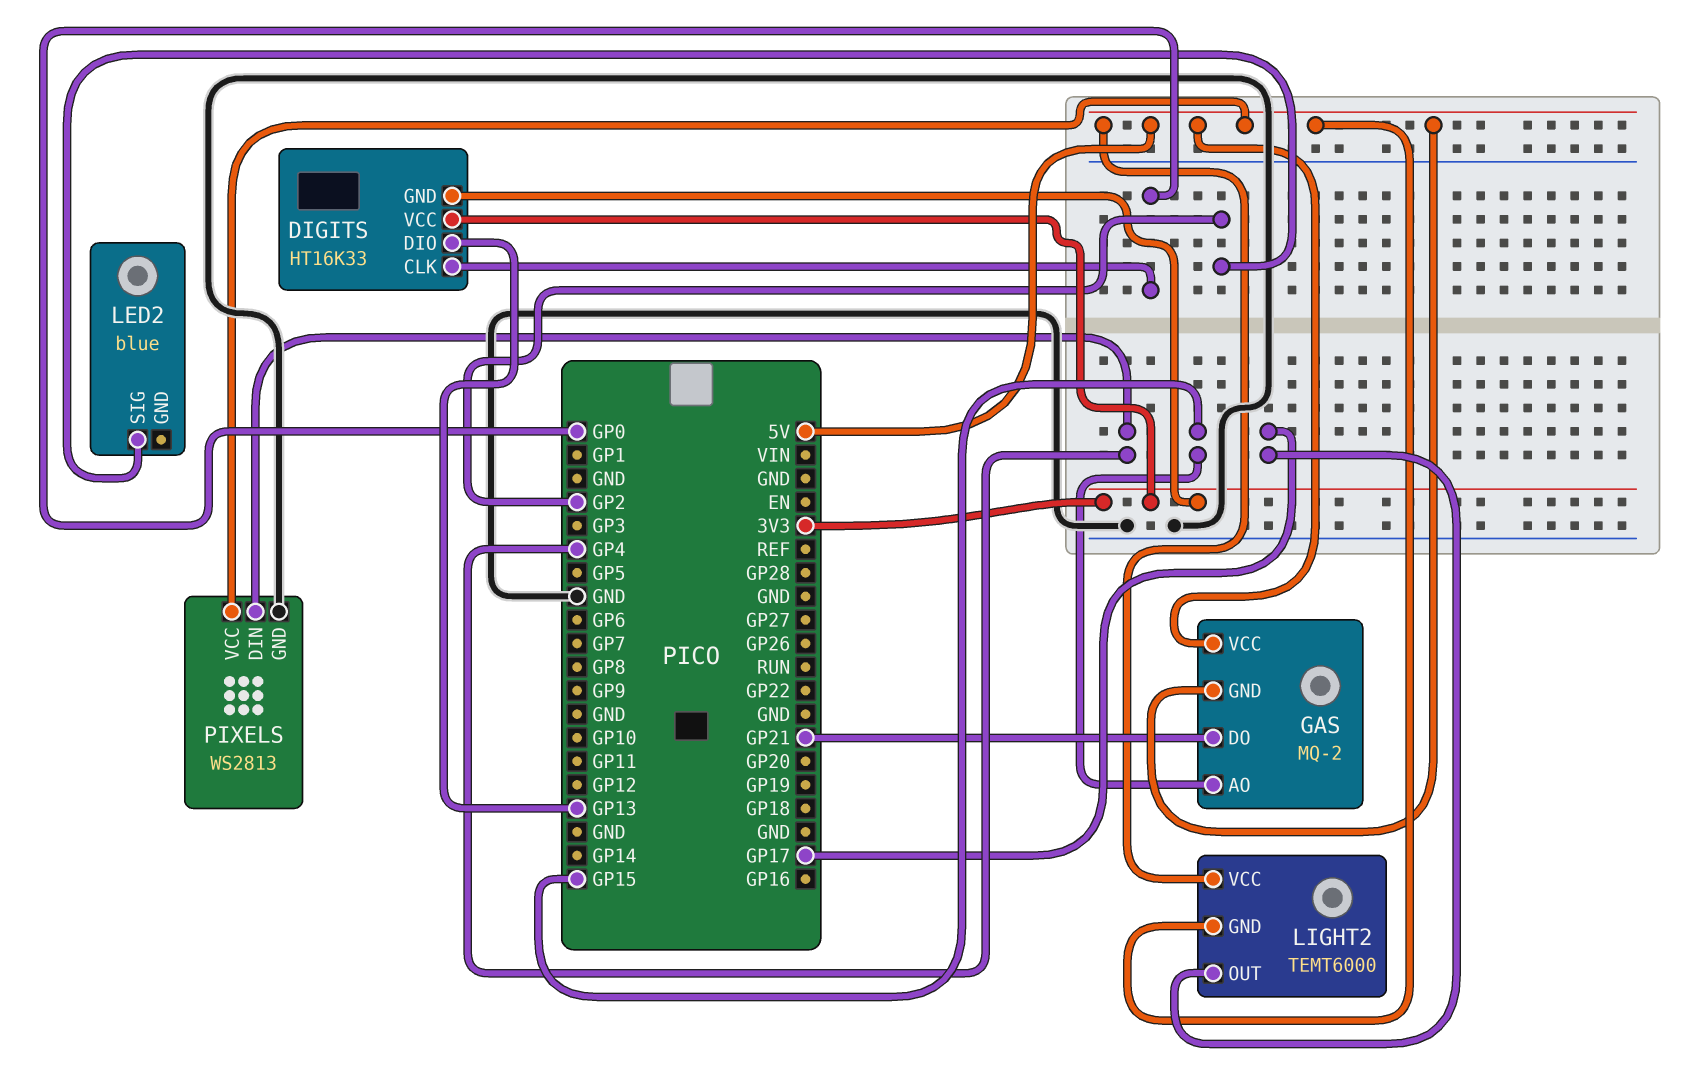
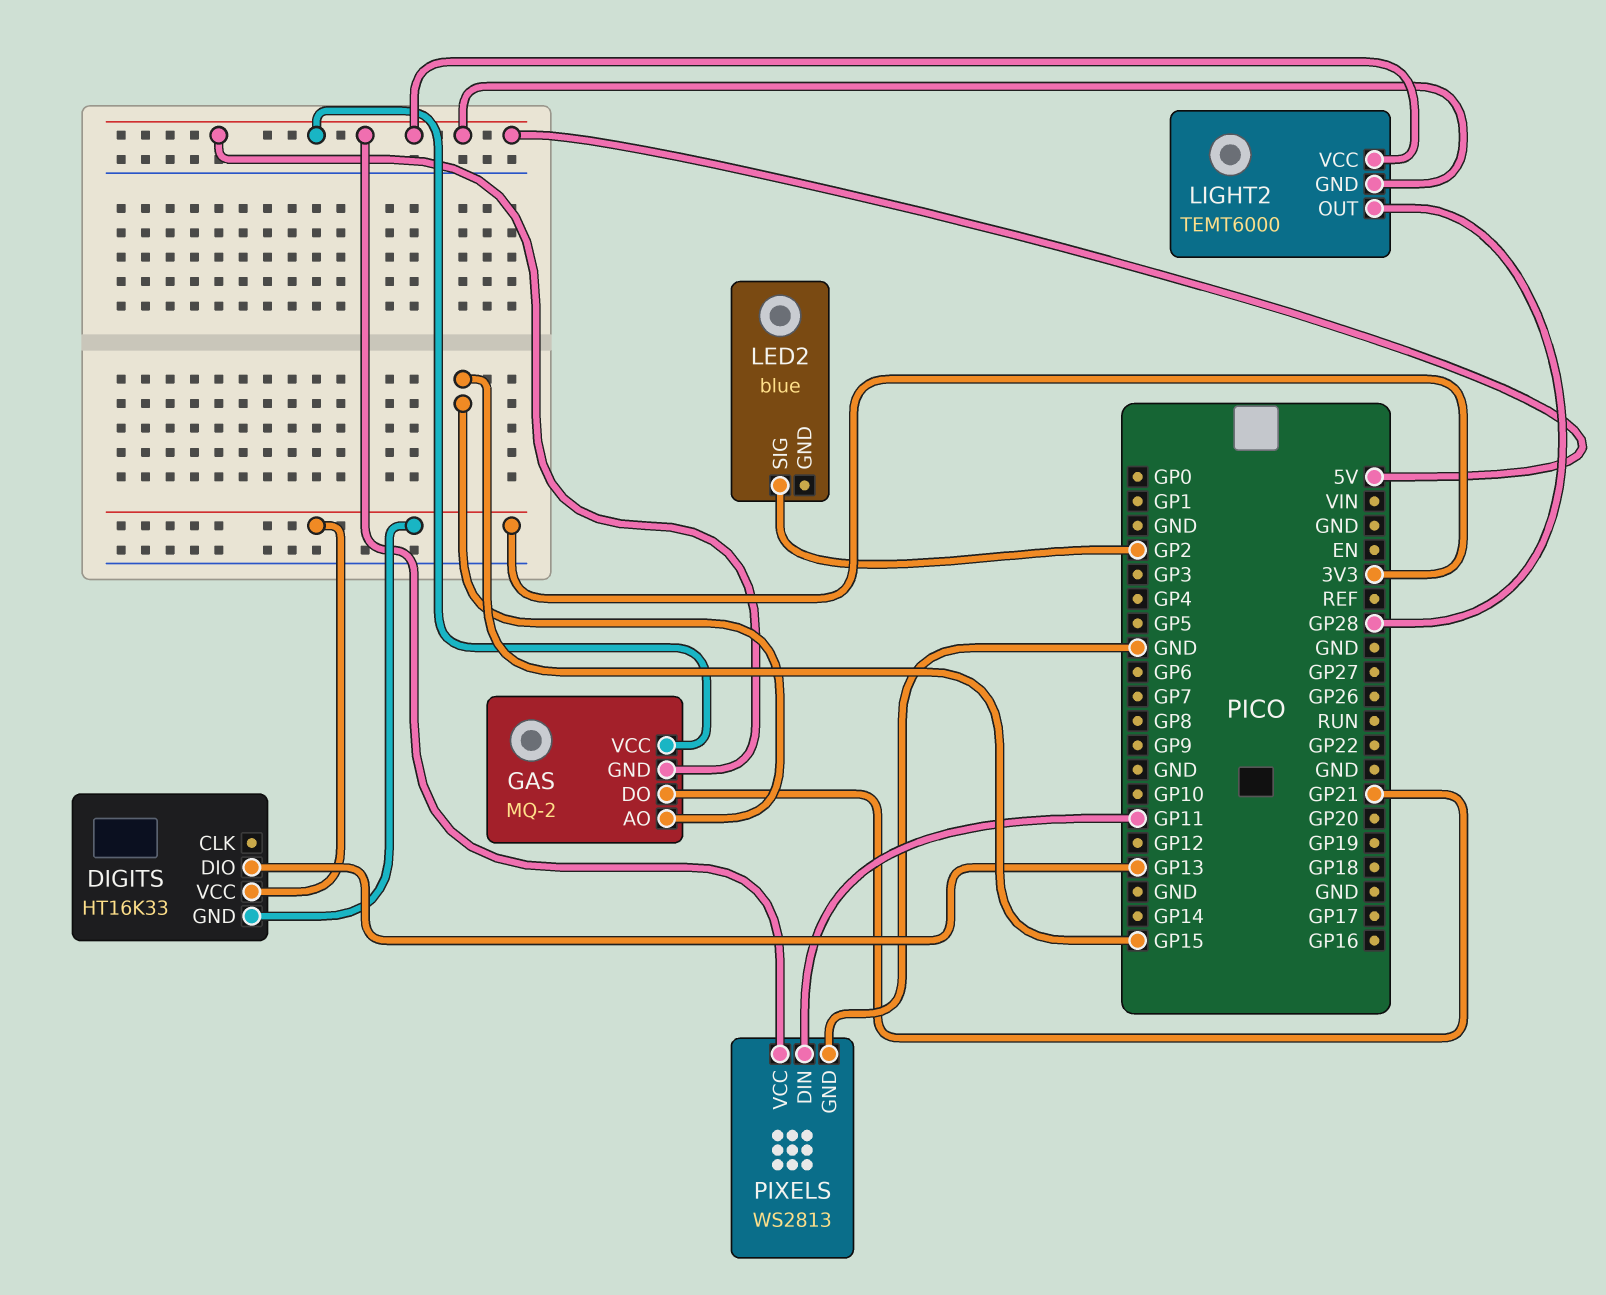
DIGITS pin CLK: GP0 -> none
LIGHT2 pin OUT: GP17 -> GP28
PIXELS pin DIN: GP4 -> GP11

